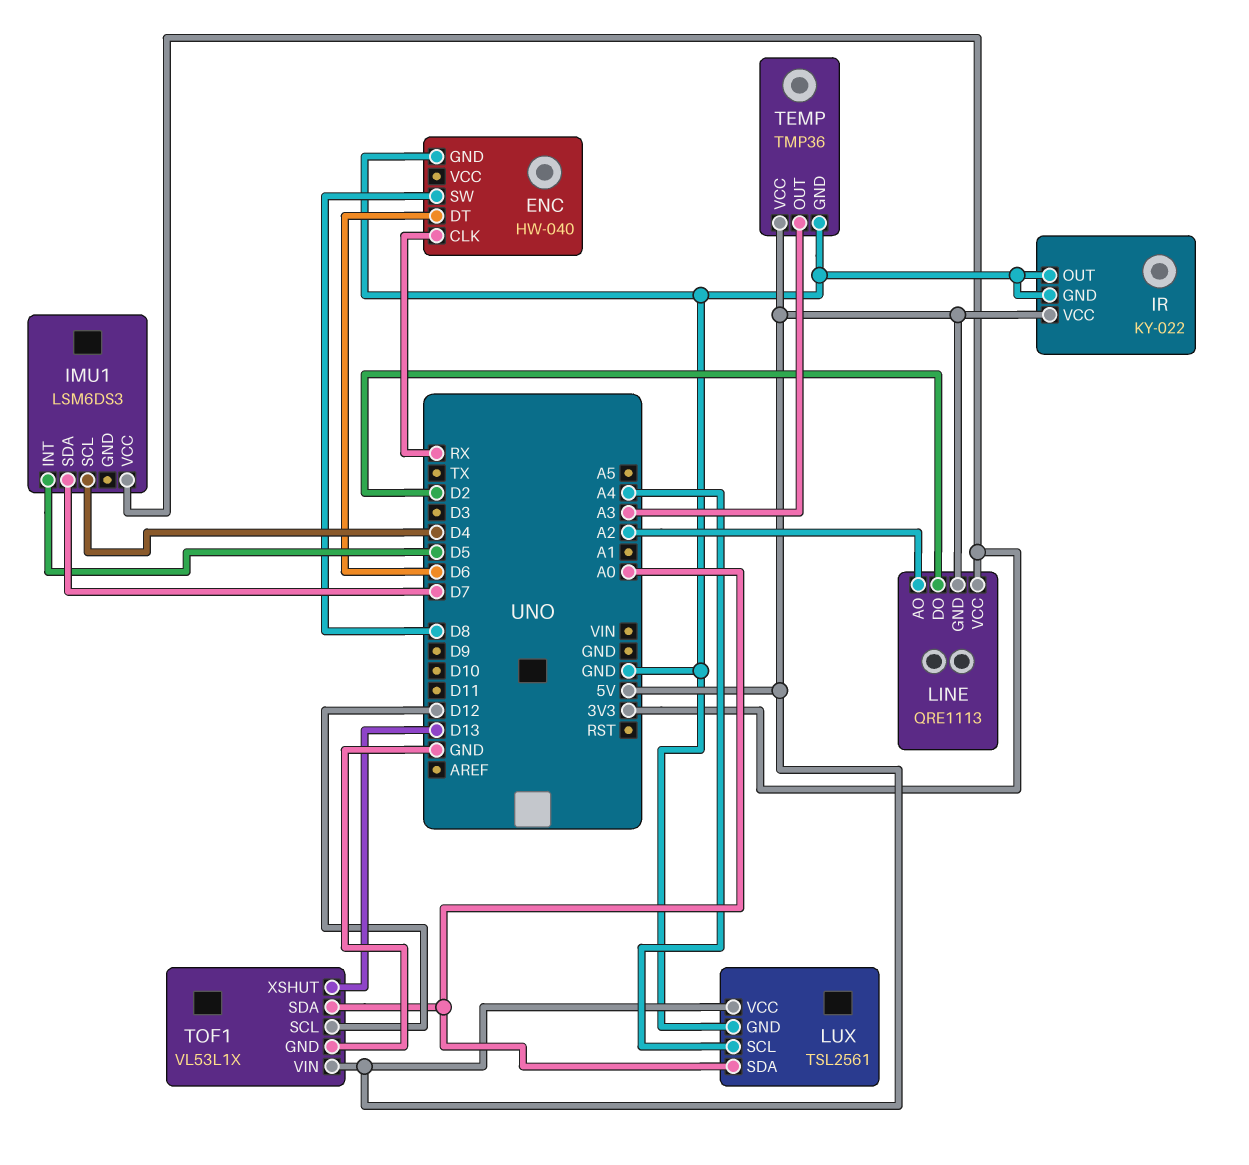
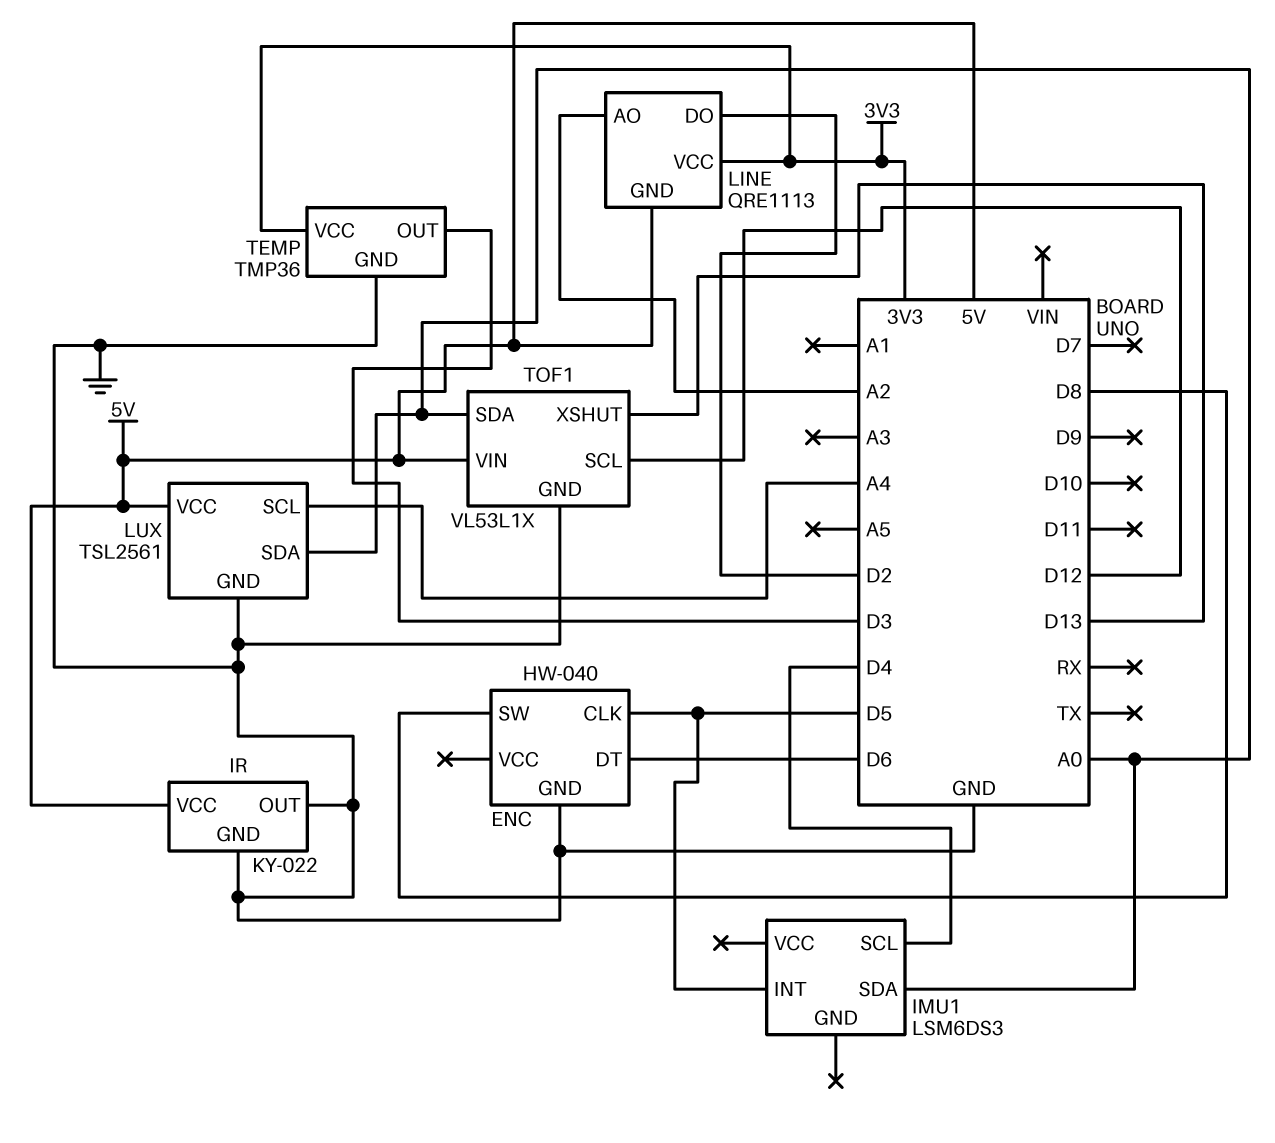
ENC pin CLK: RX -> D5
IMU1 pin SDA: D7 -> A0
IMU1 pin VCC: 3V3 -> none
TEMP pin OUT: A3 -> D3
TEMP pin VCC: 5V -> 3V3

